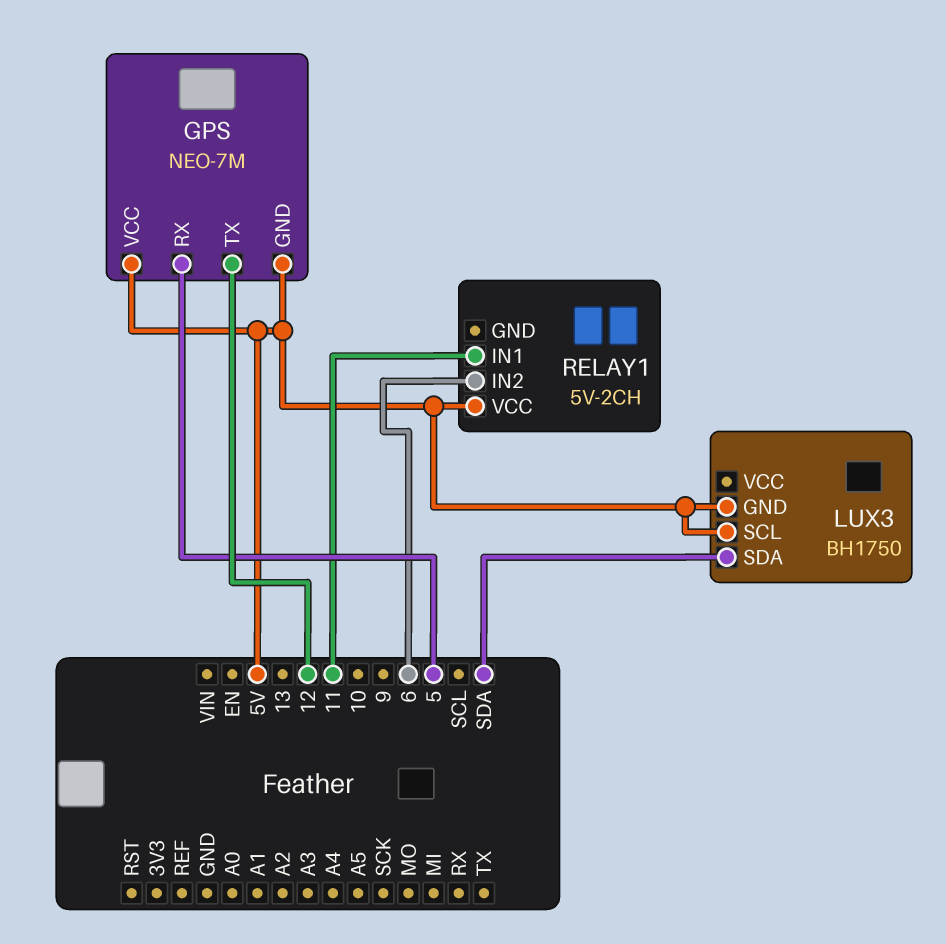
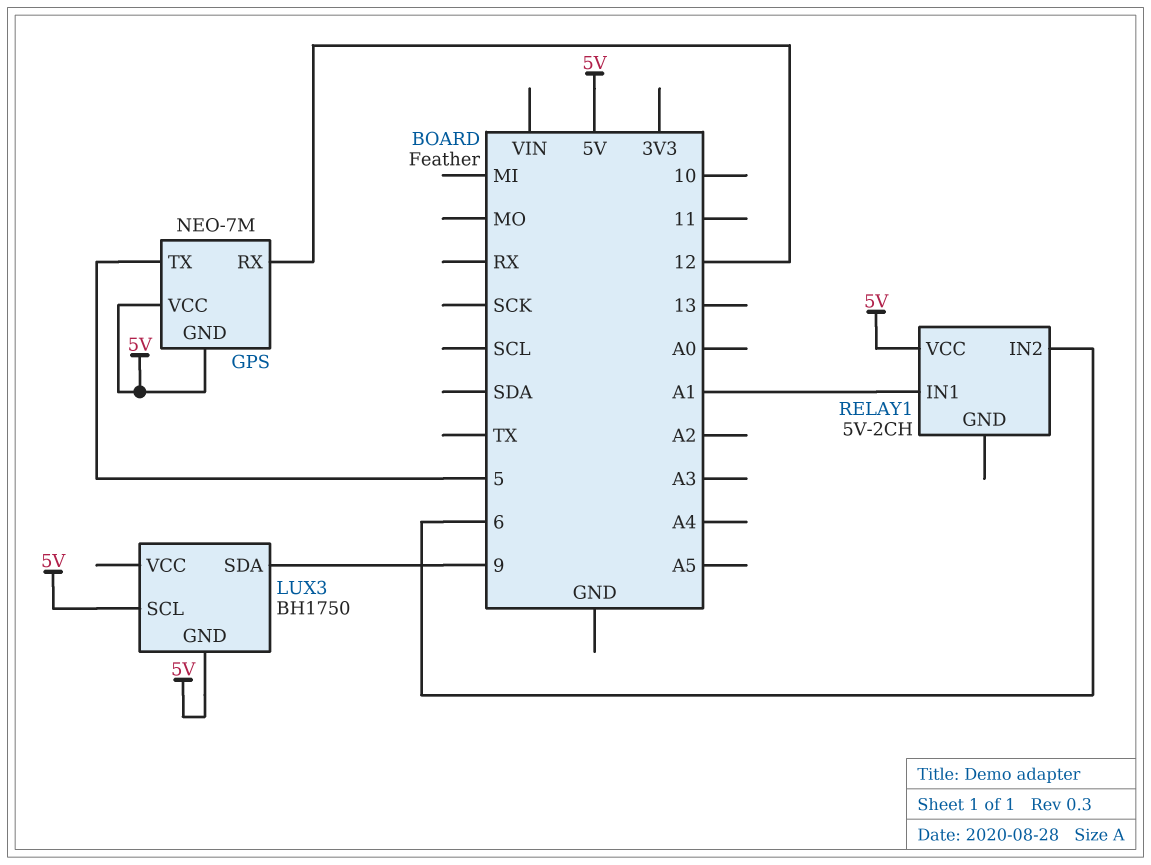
GPS pin RX: 5 -> 12
GPS pin TX: 12 -> 5
LUX3 pin SDA: SDA -> 9
RELAY1 pin IN1: 11 -> A1

